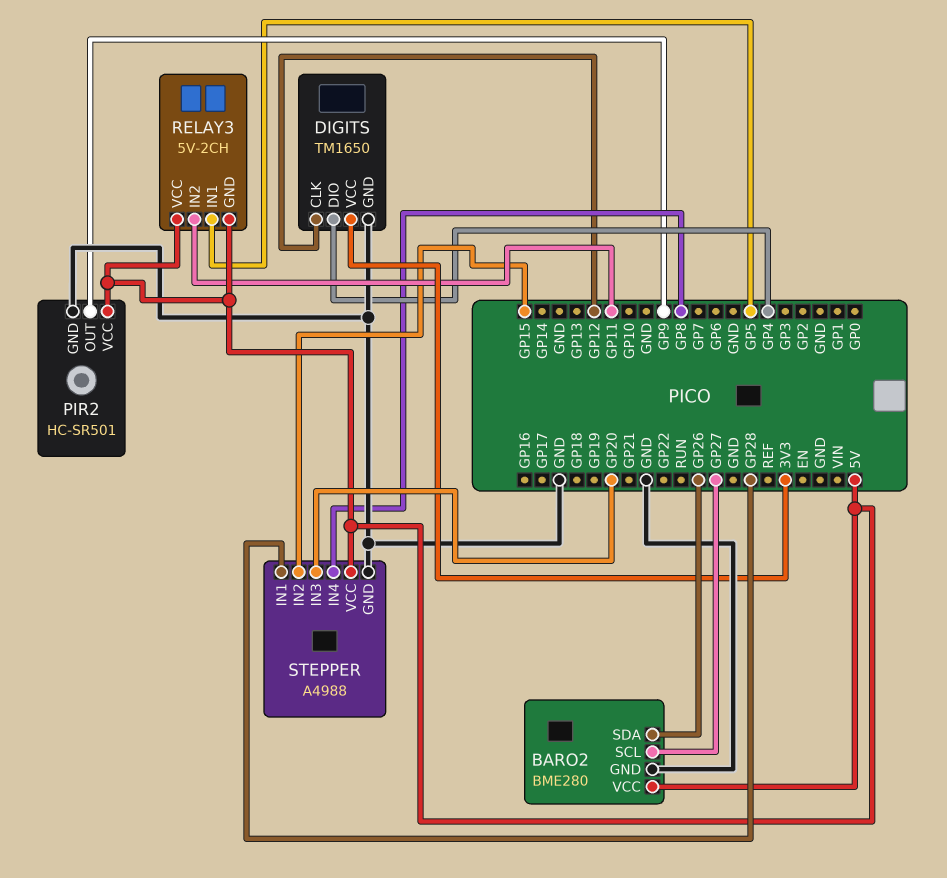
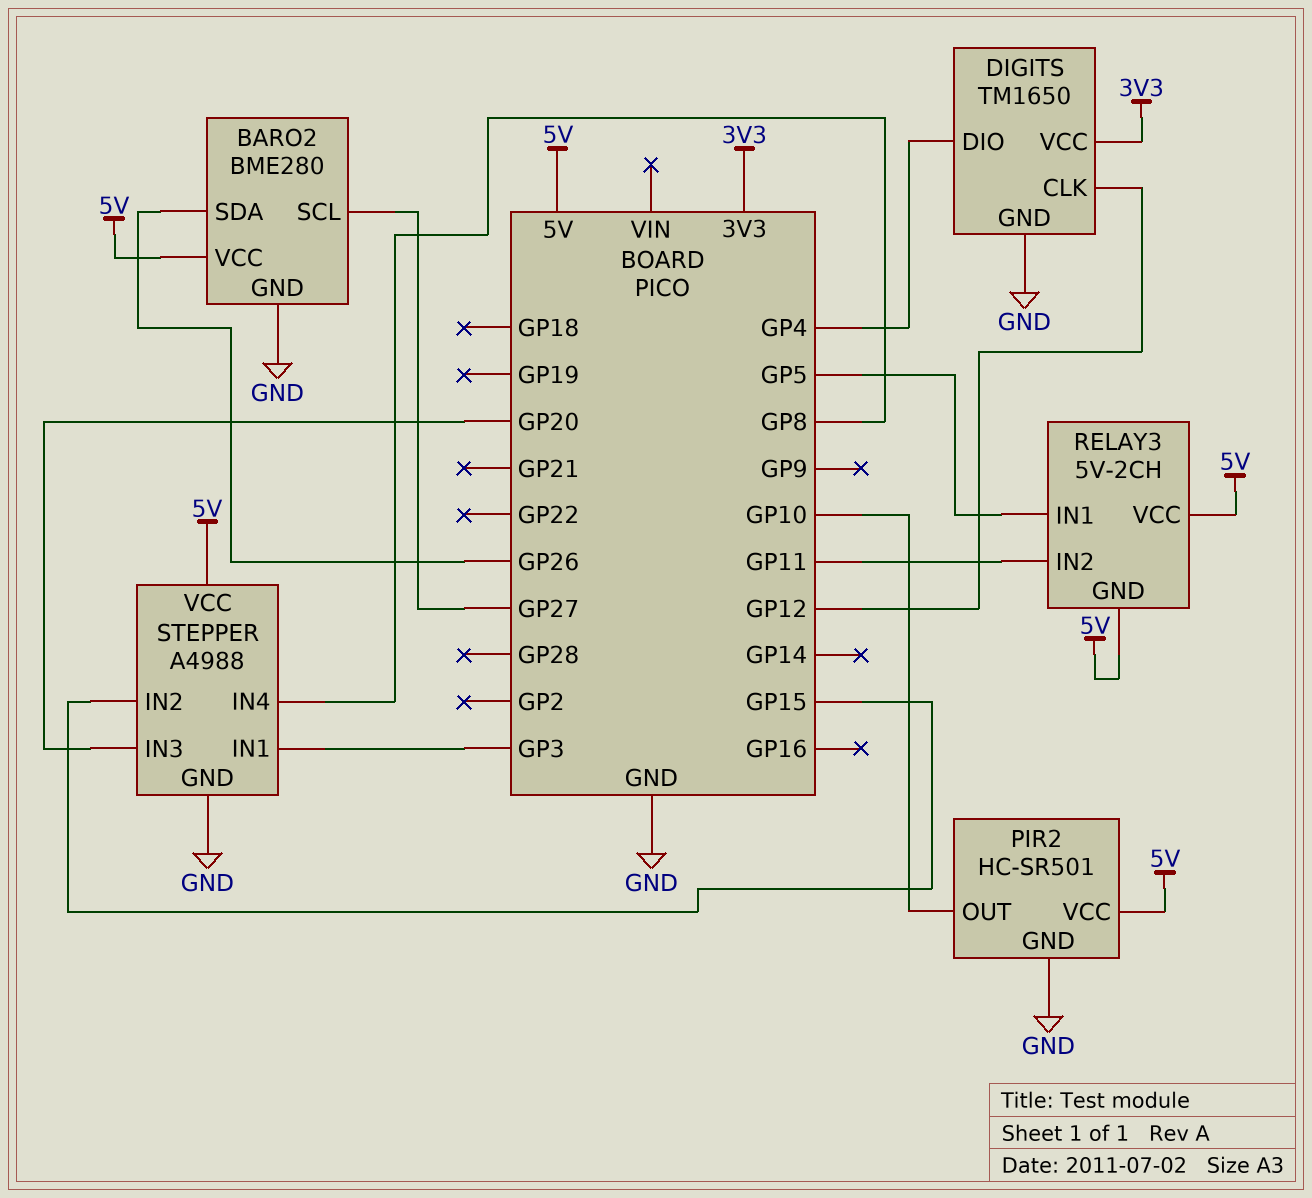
PIR2 pin OUT: GP9 -> GP10
STEPPER pin IN1: GP28 -> GP3

